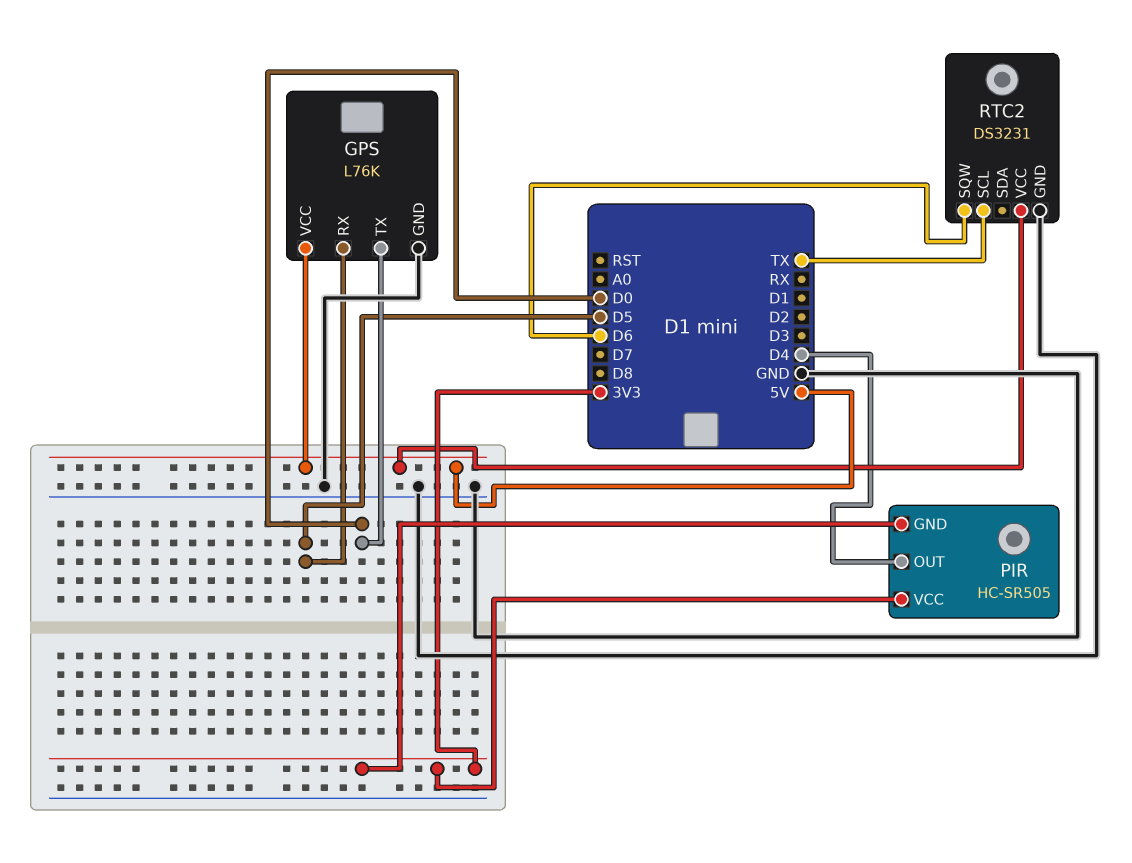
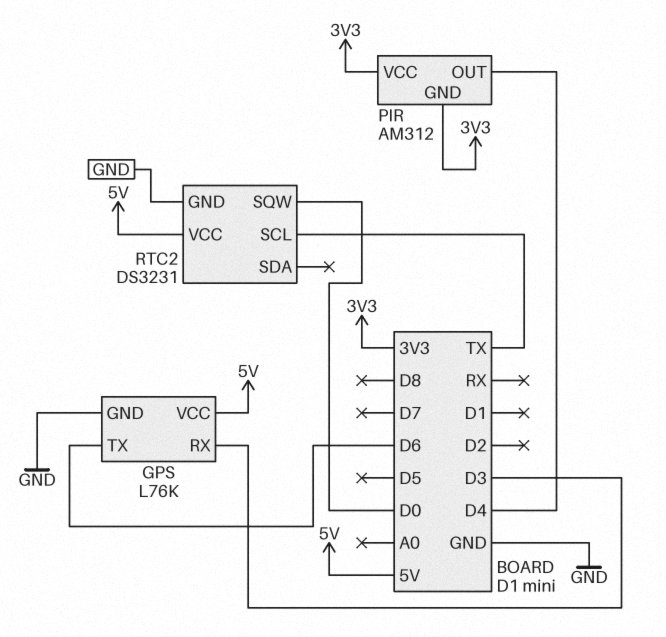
GPS pin RX: D5 -> D3
GPS pin TX: D0 -> D6
PIR: HC-SR505 -> AM312
RTC2 pin SQW: D6 -> D0

